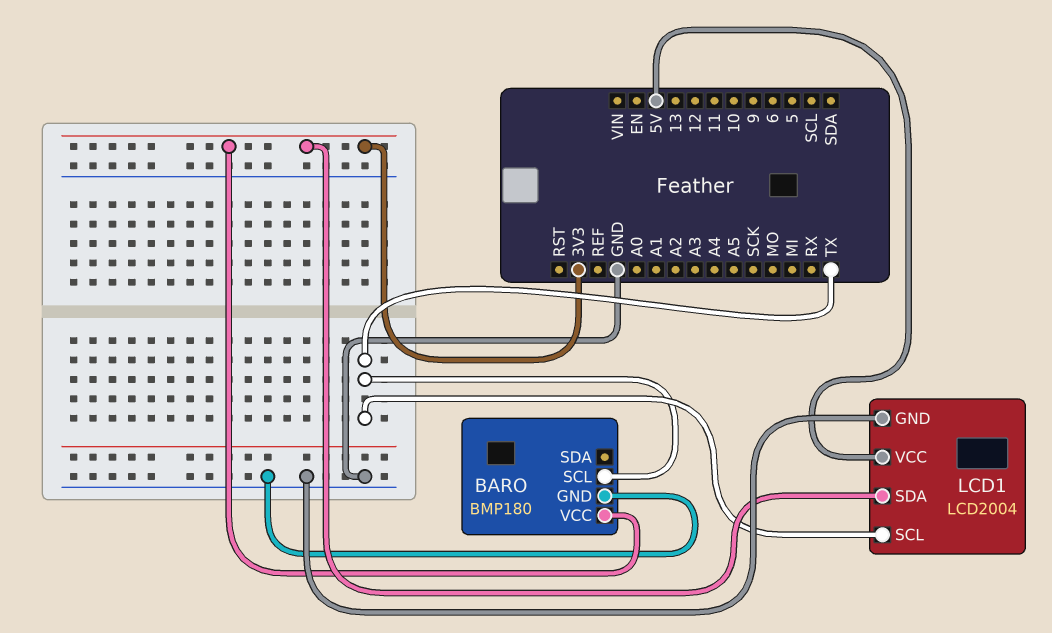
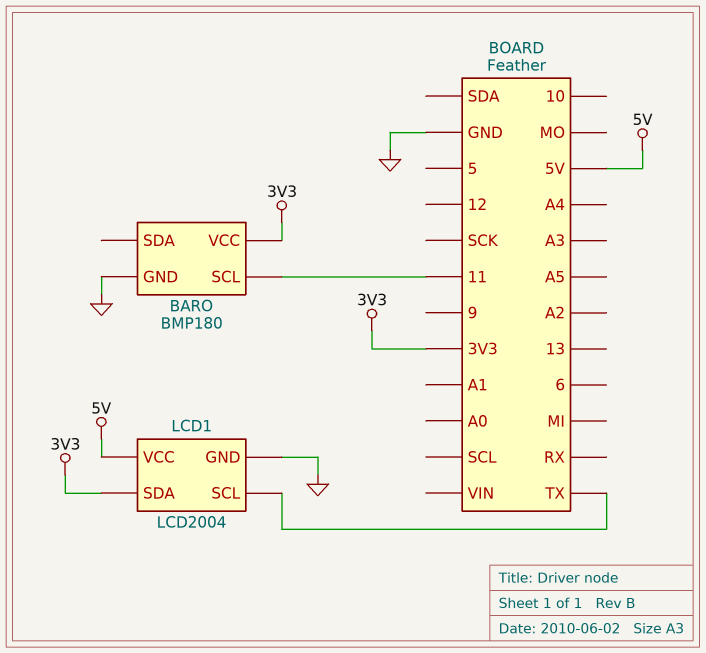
BARO pin SCL: TX -> 11

